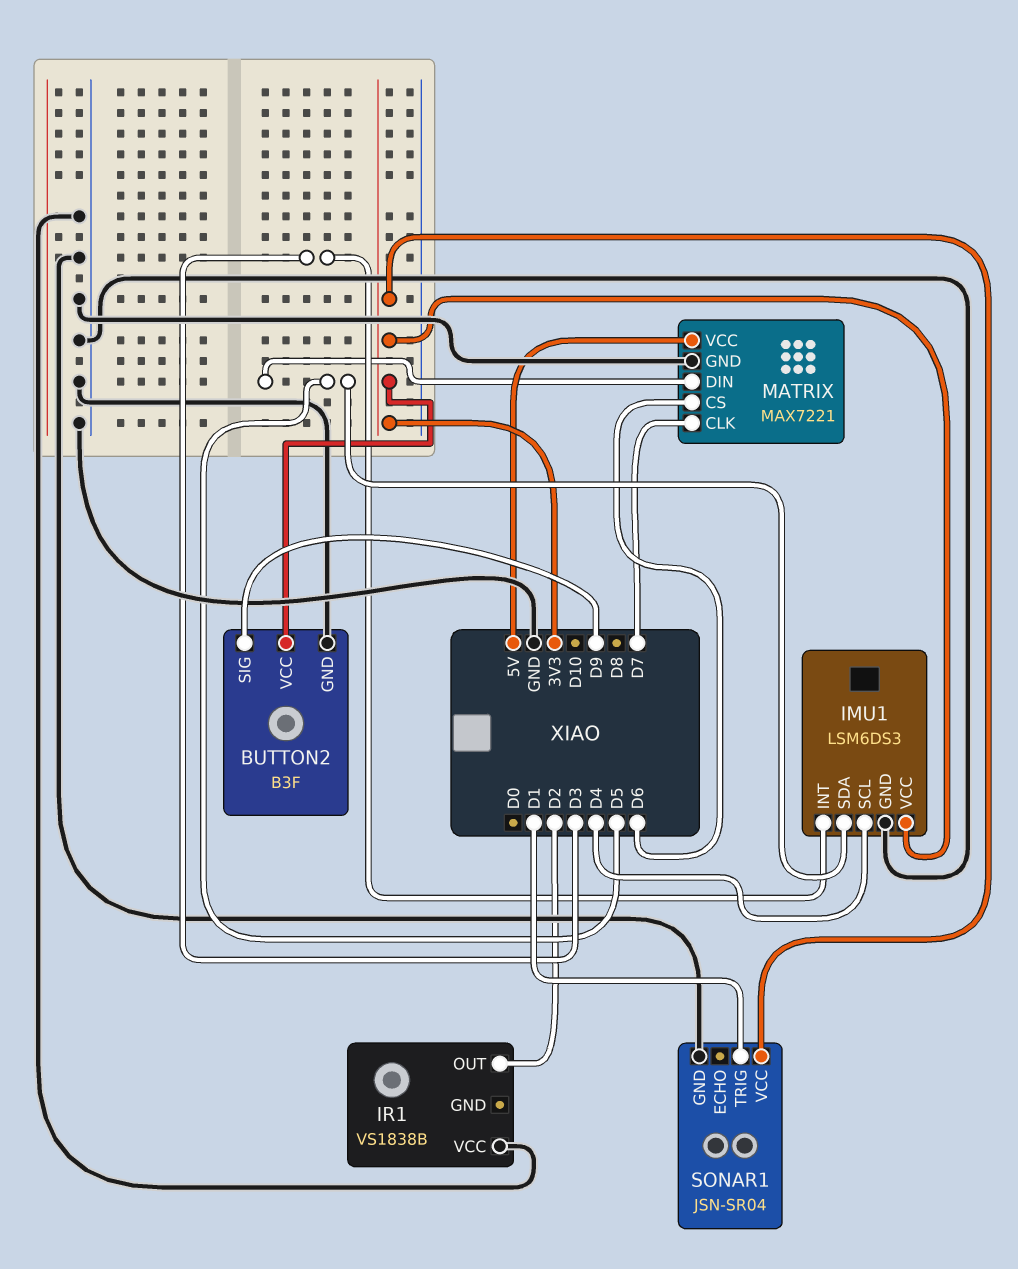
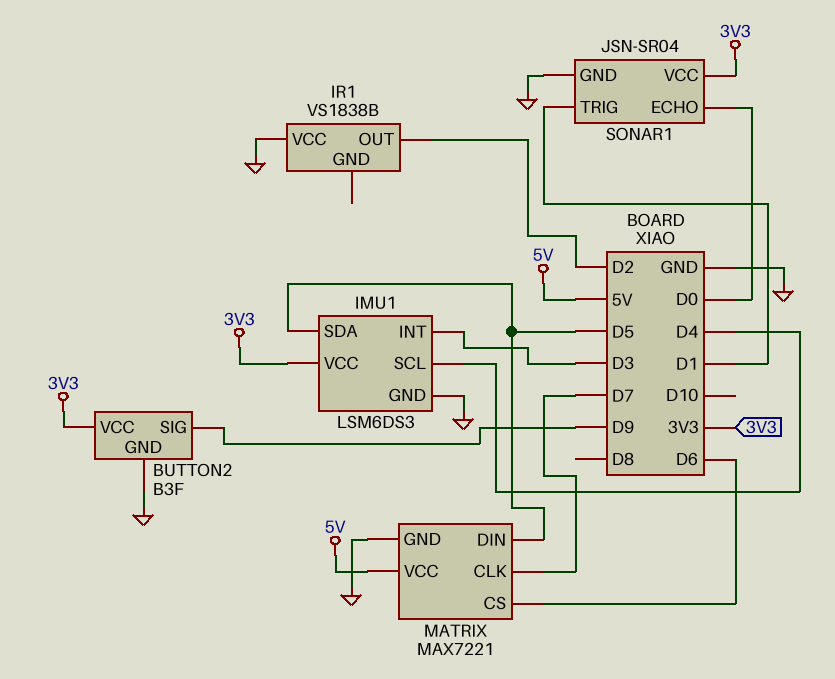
SONAR1 pin ECHO: none -> D0

